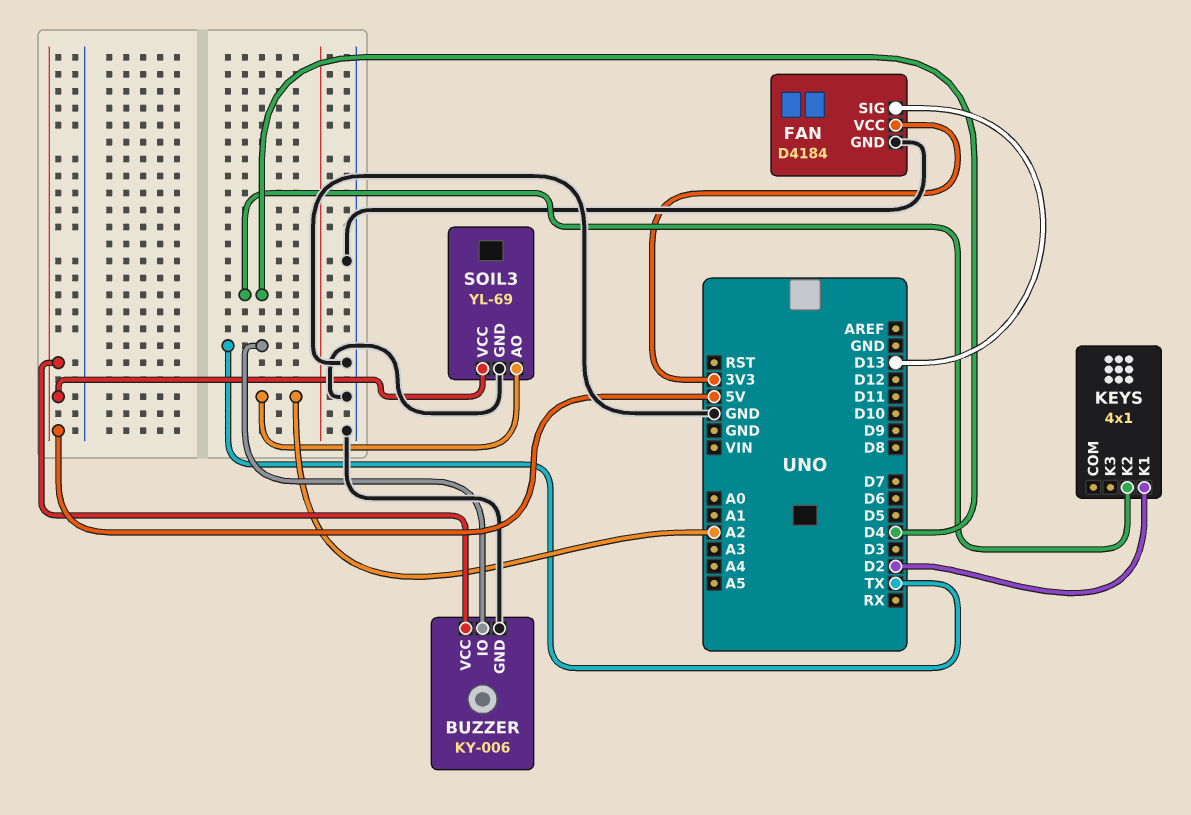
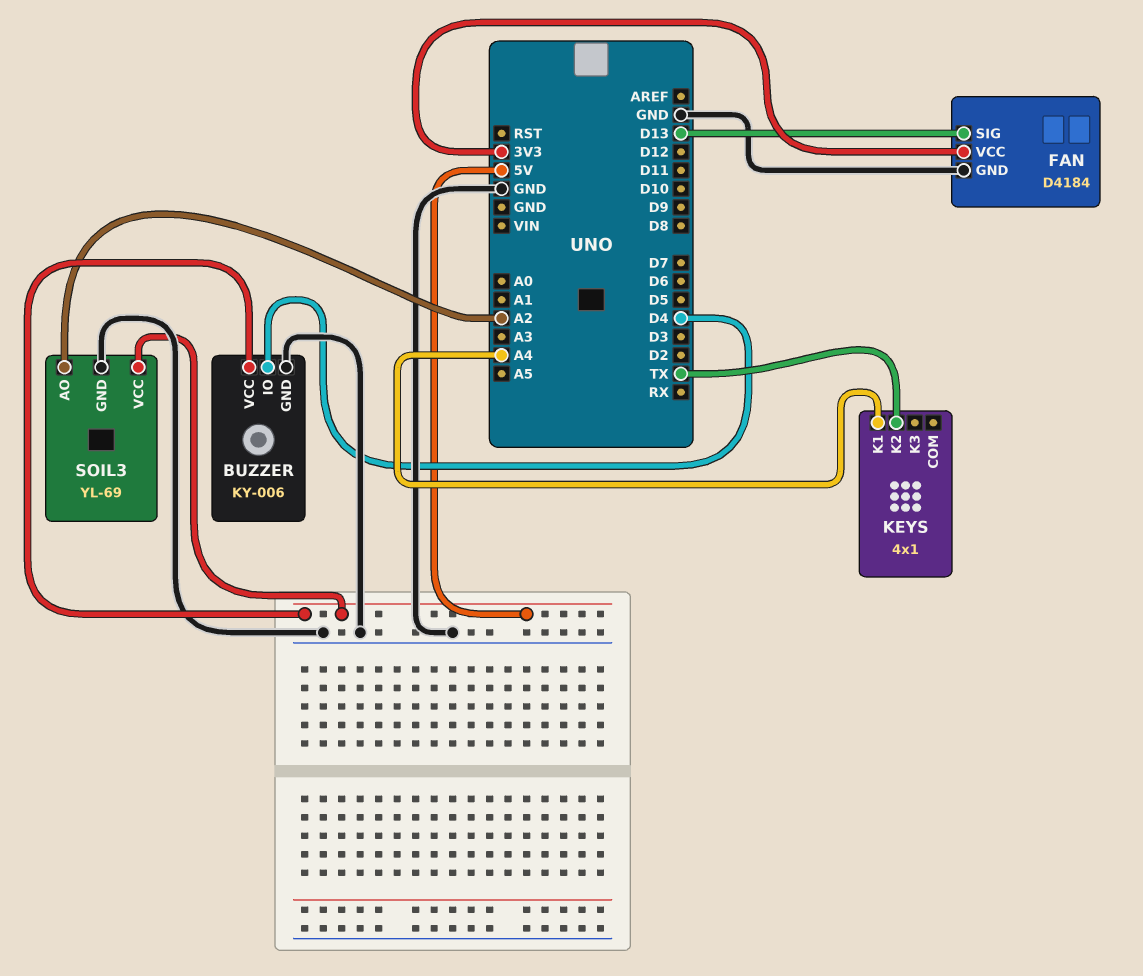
BUZZER pin IO: TX -> D4
KEYS pin K1: D2 -> A4
KEYS pin K2: D4 -> TX

